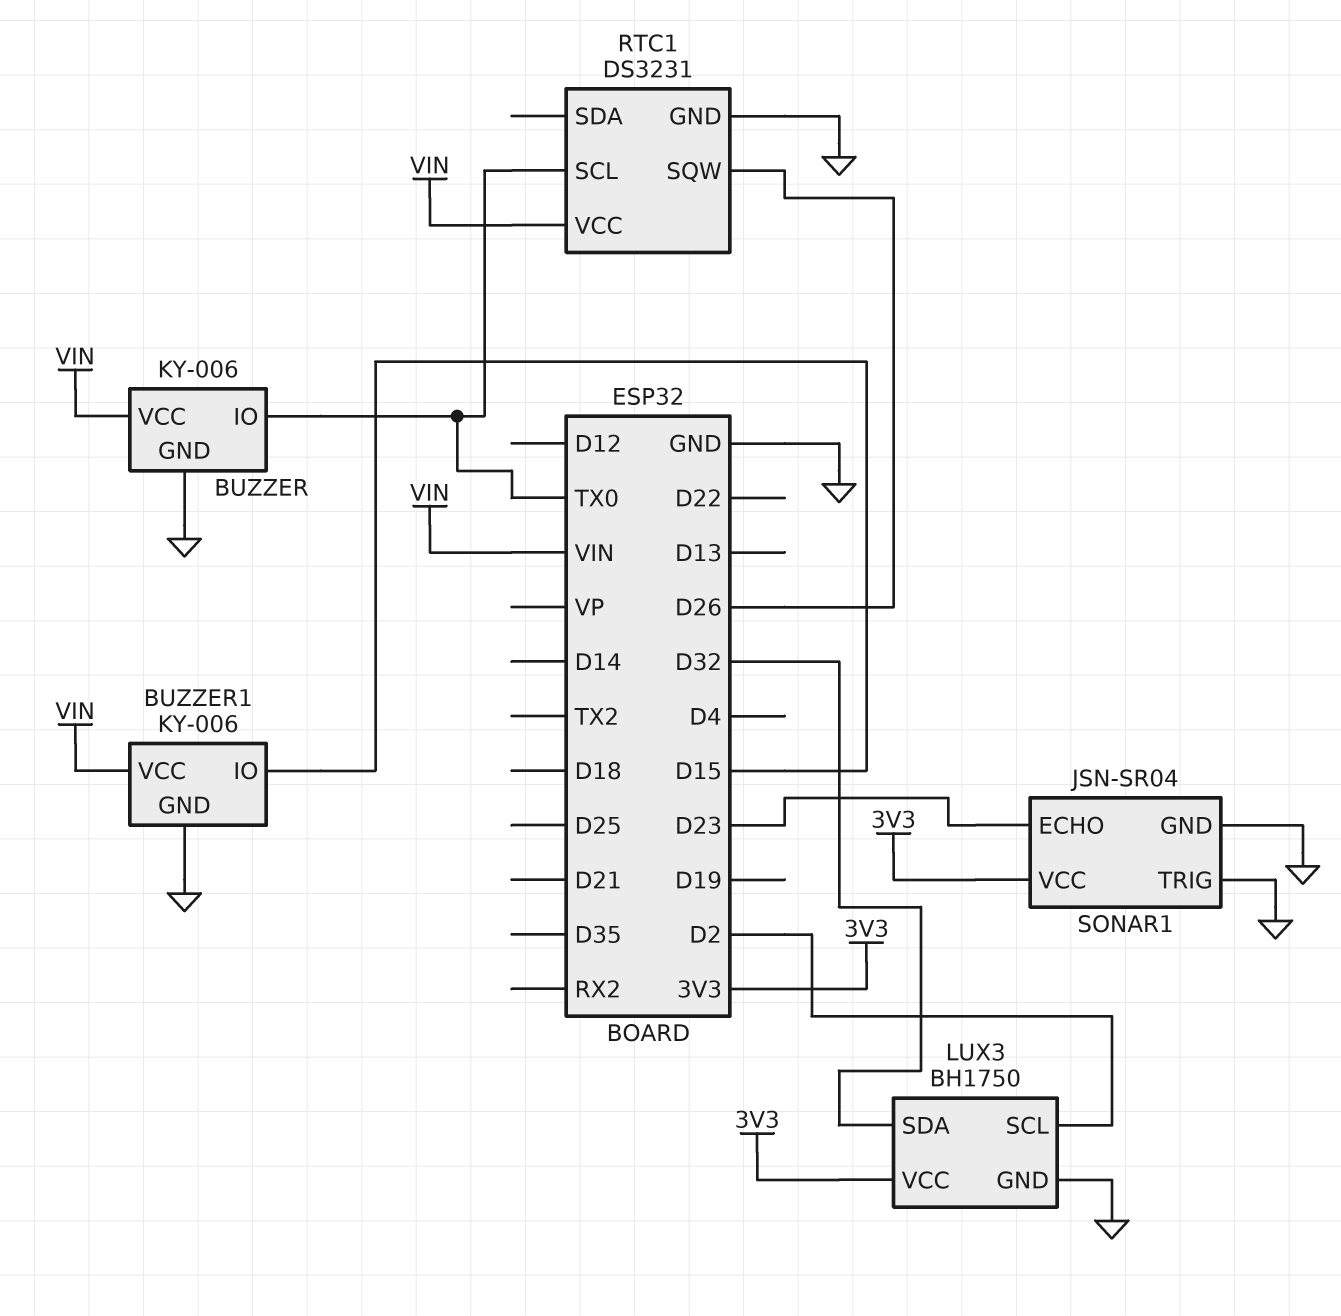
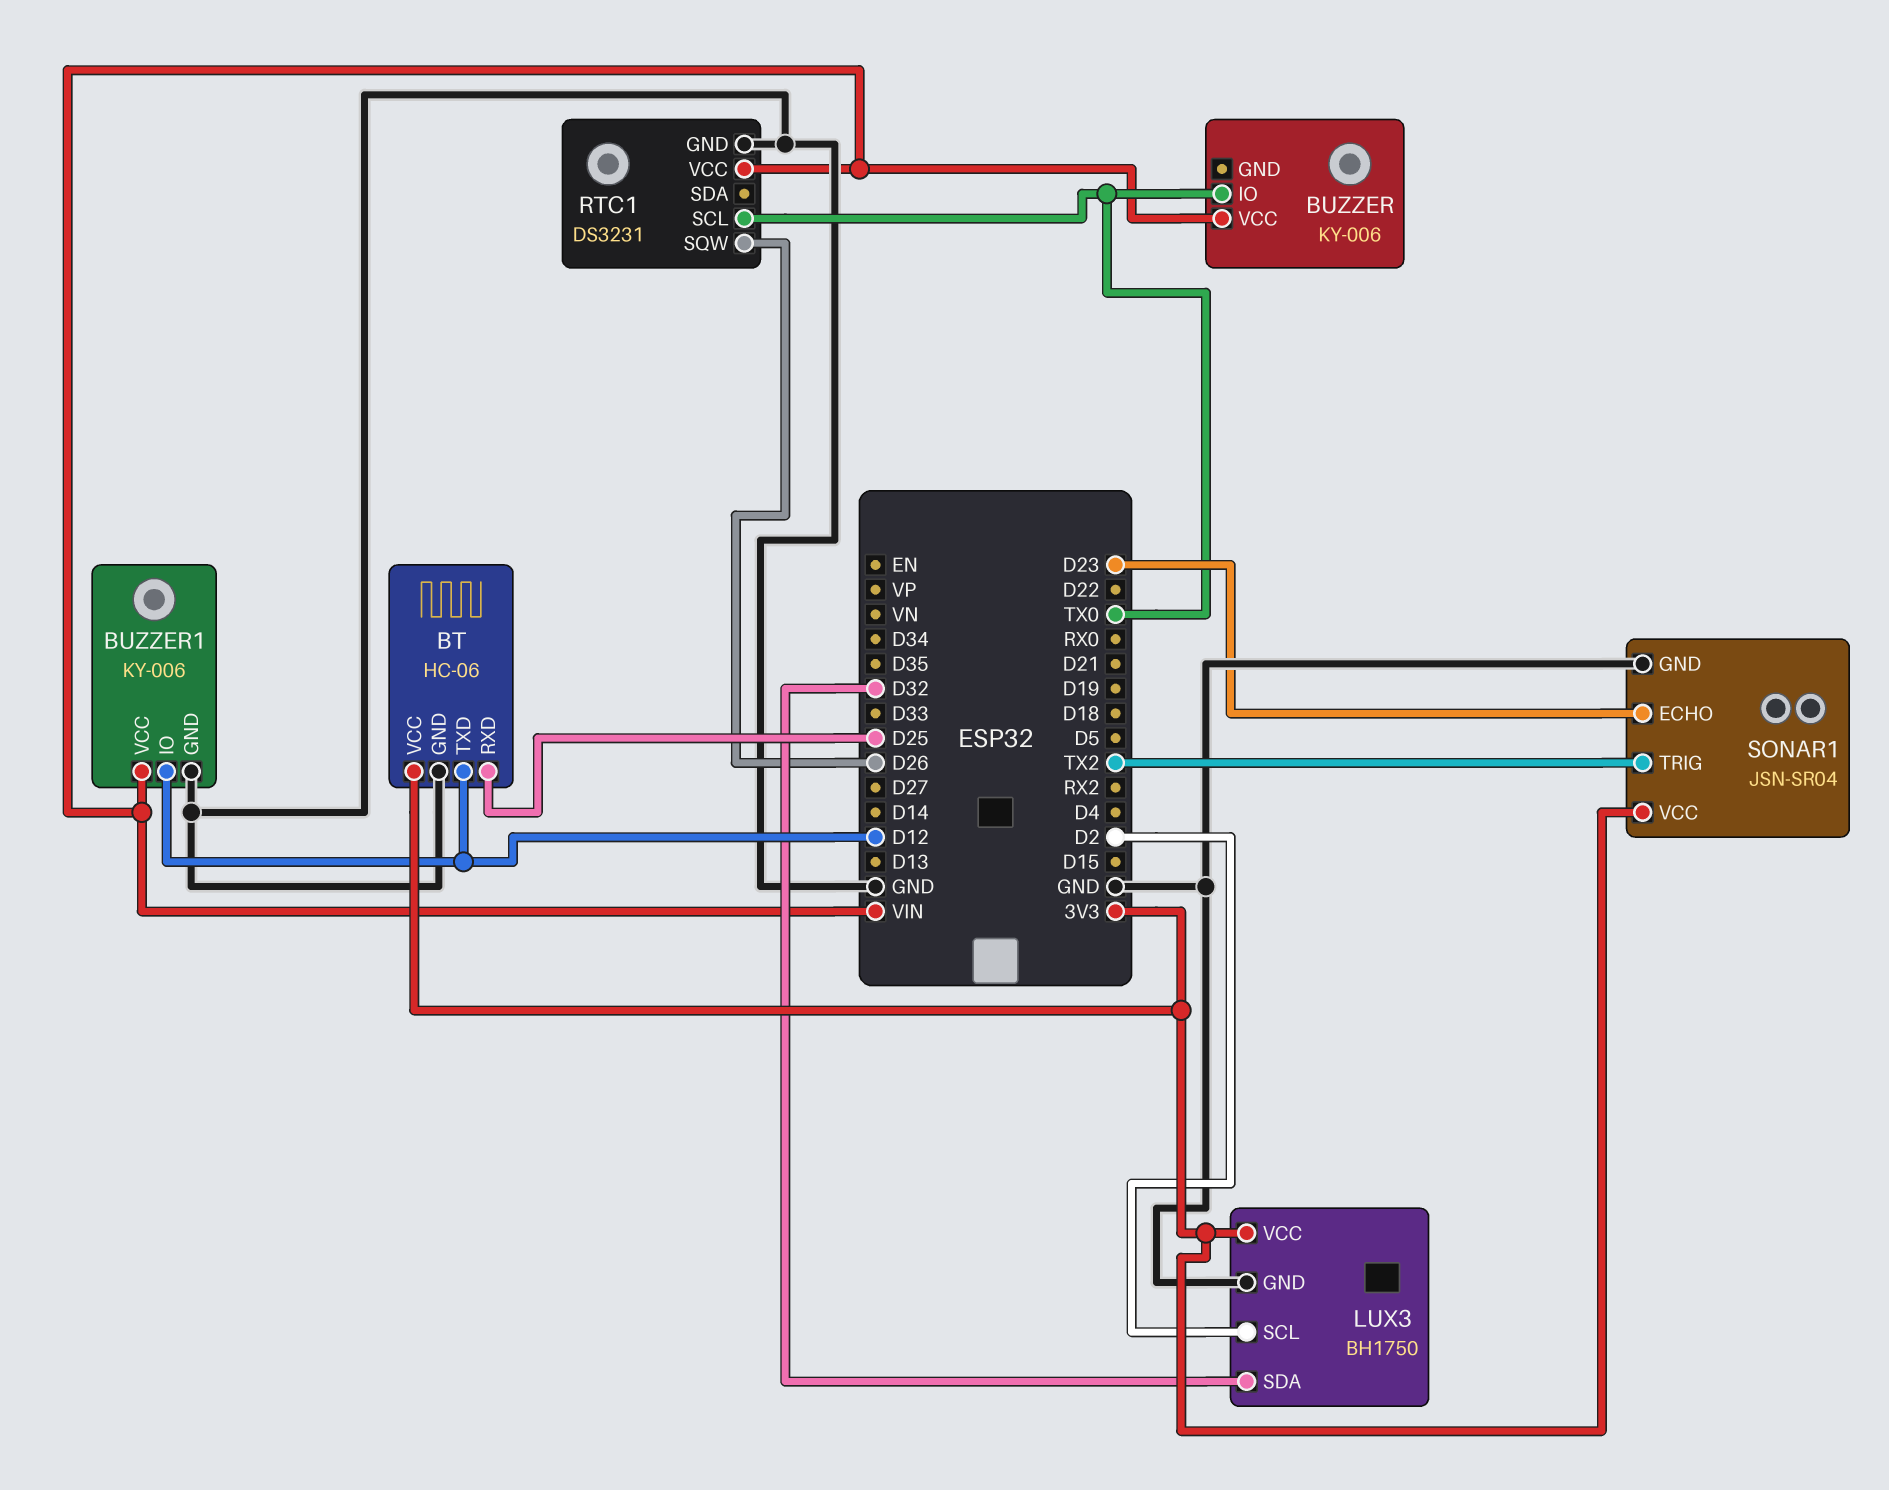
BT: none -> HC-06
BT pin GND: none -> GND
BT pin RXD: none -> D25
BT pin TXD: none -> D12
BT pin VCC: none -> 3V3
BUZZER pin GND: GND -> none
BUZZER1 pin IO: D15 -> D12
SONAR1 pin TRIG: GND -> TX2

